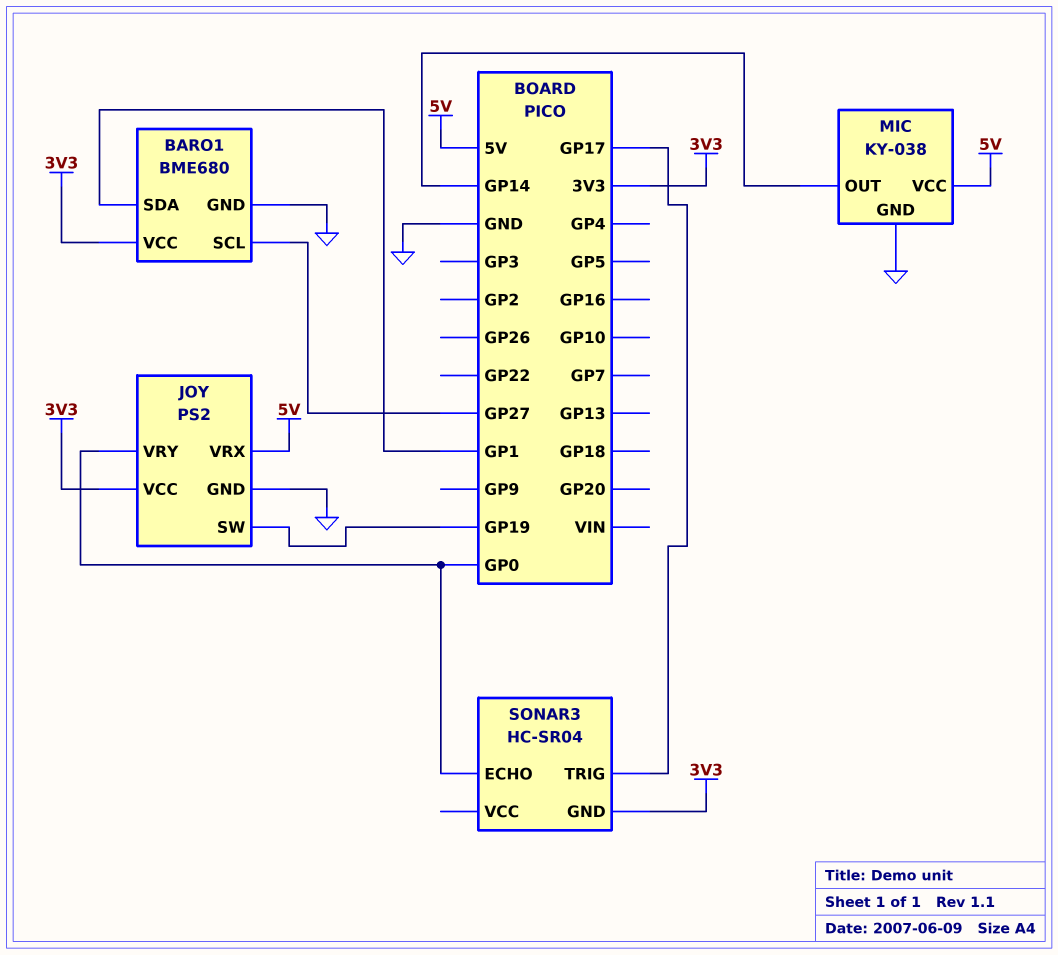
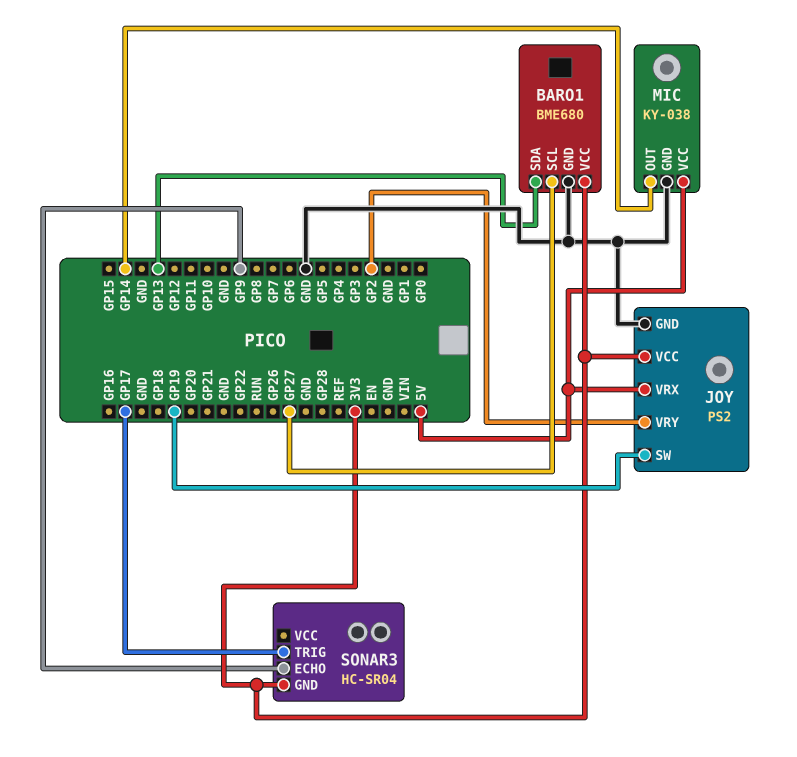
BARO1 pin SDA: GP1 -> GP13
JOY pin VRY: GP0 -> GP2
SONAR3 pin ECHO: GP0 -> GP9

